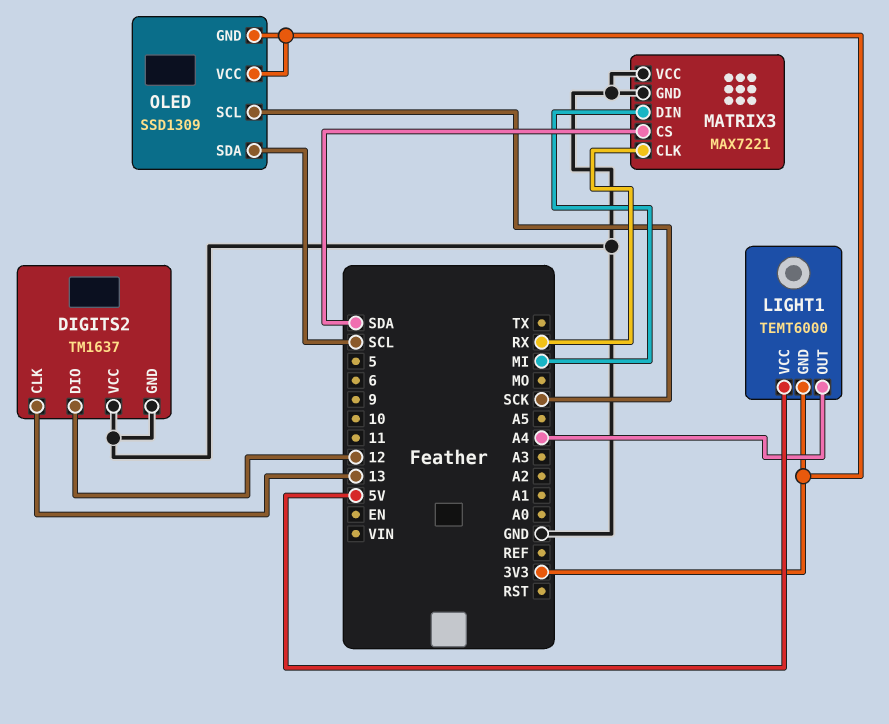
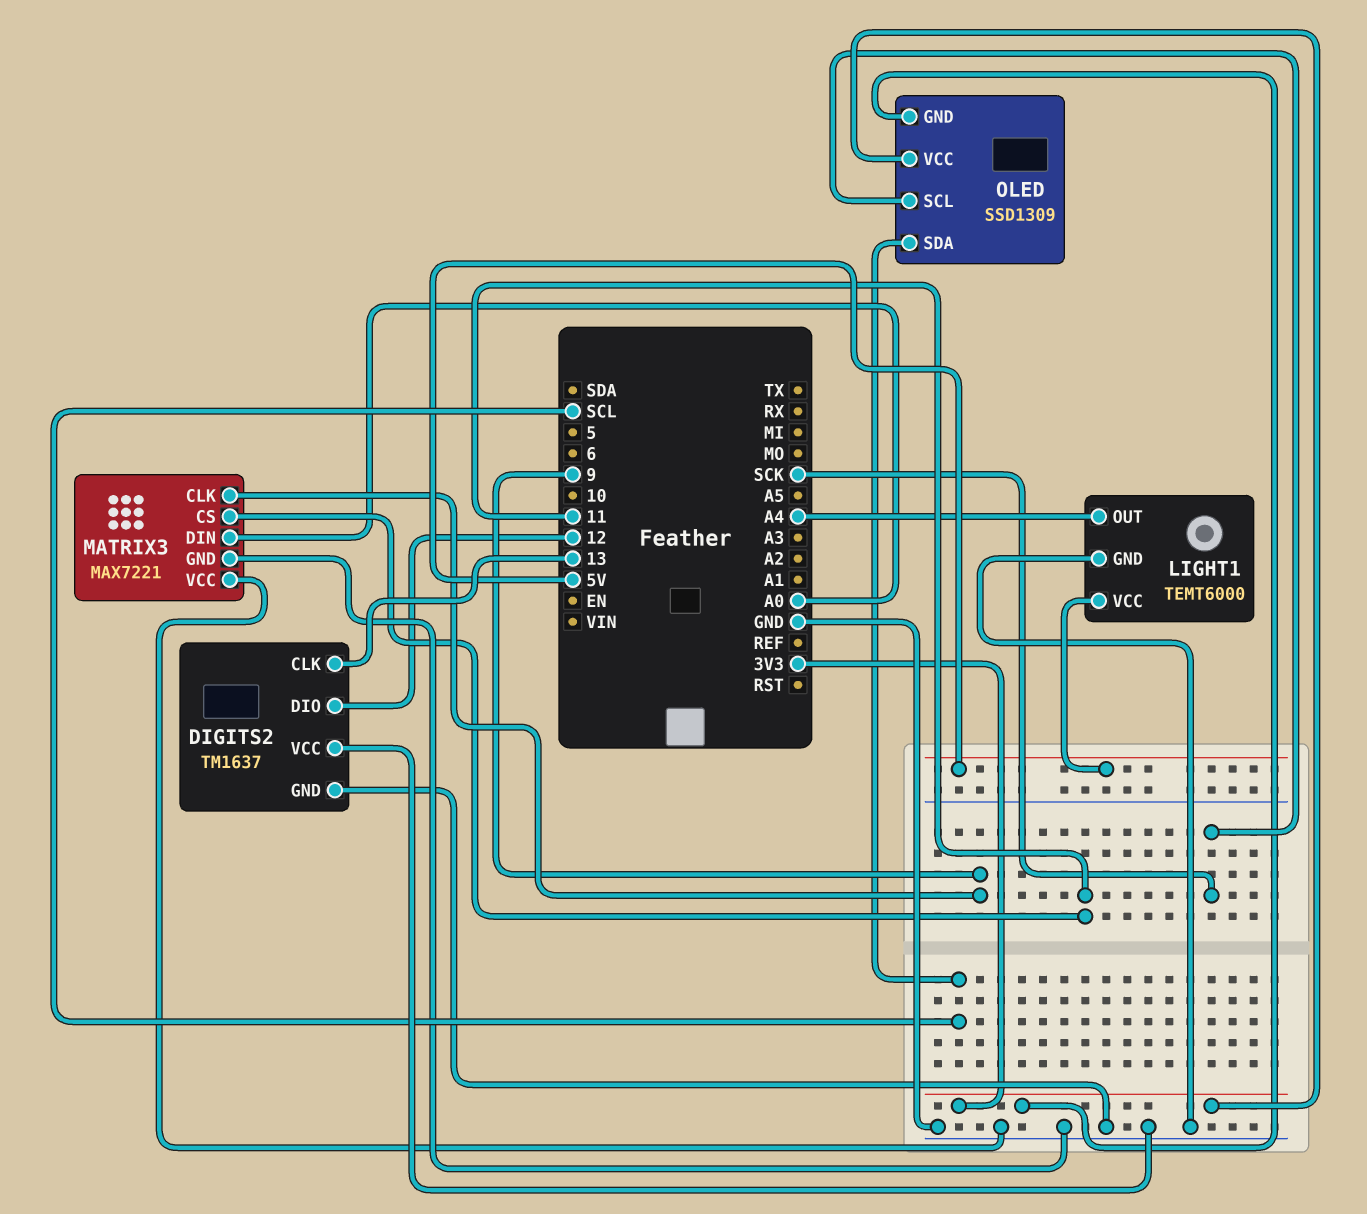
LIGHT1 pin GND: 3V3 -> GND
MATRIX3 pin CLK: RX -> 9
MATRIX3 pin CS: SDA -> 11
MATRIX3 pin DIN: MI -> A0

